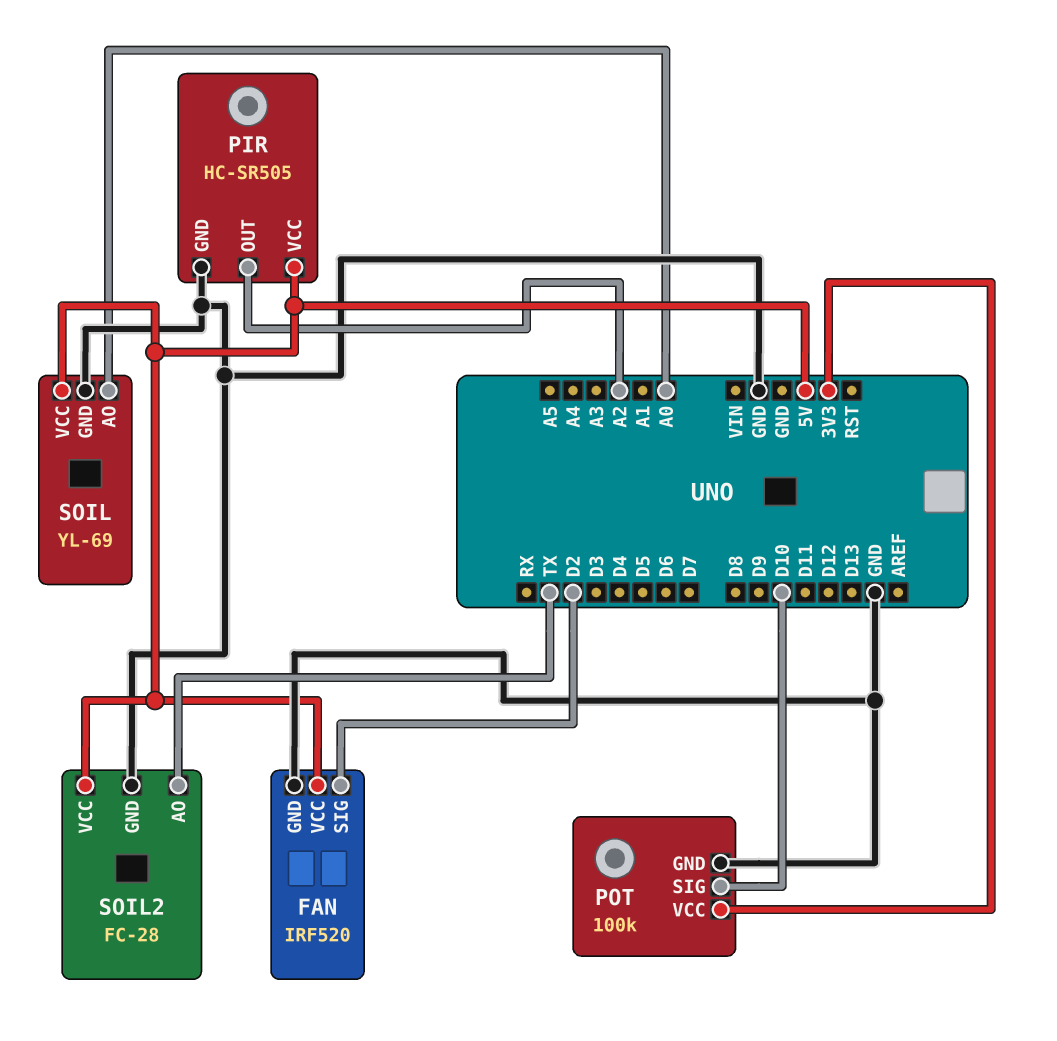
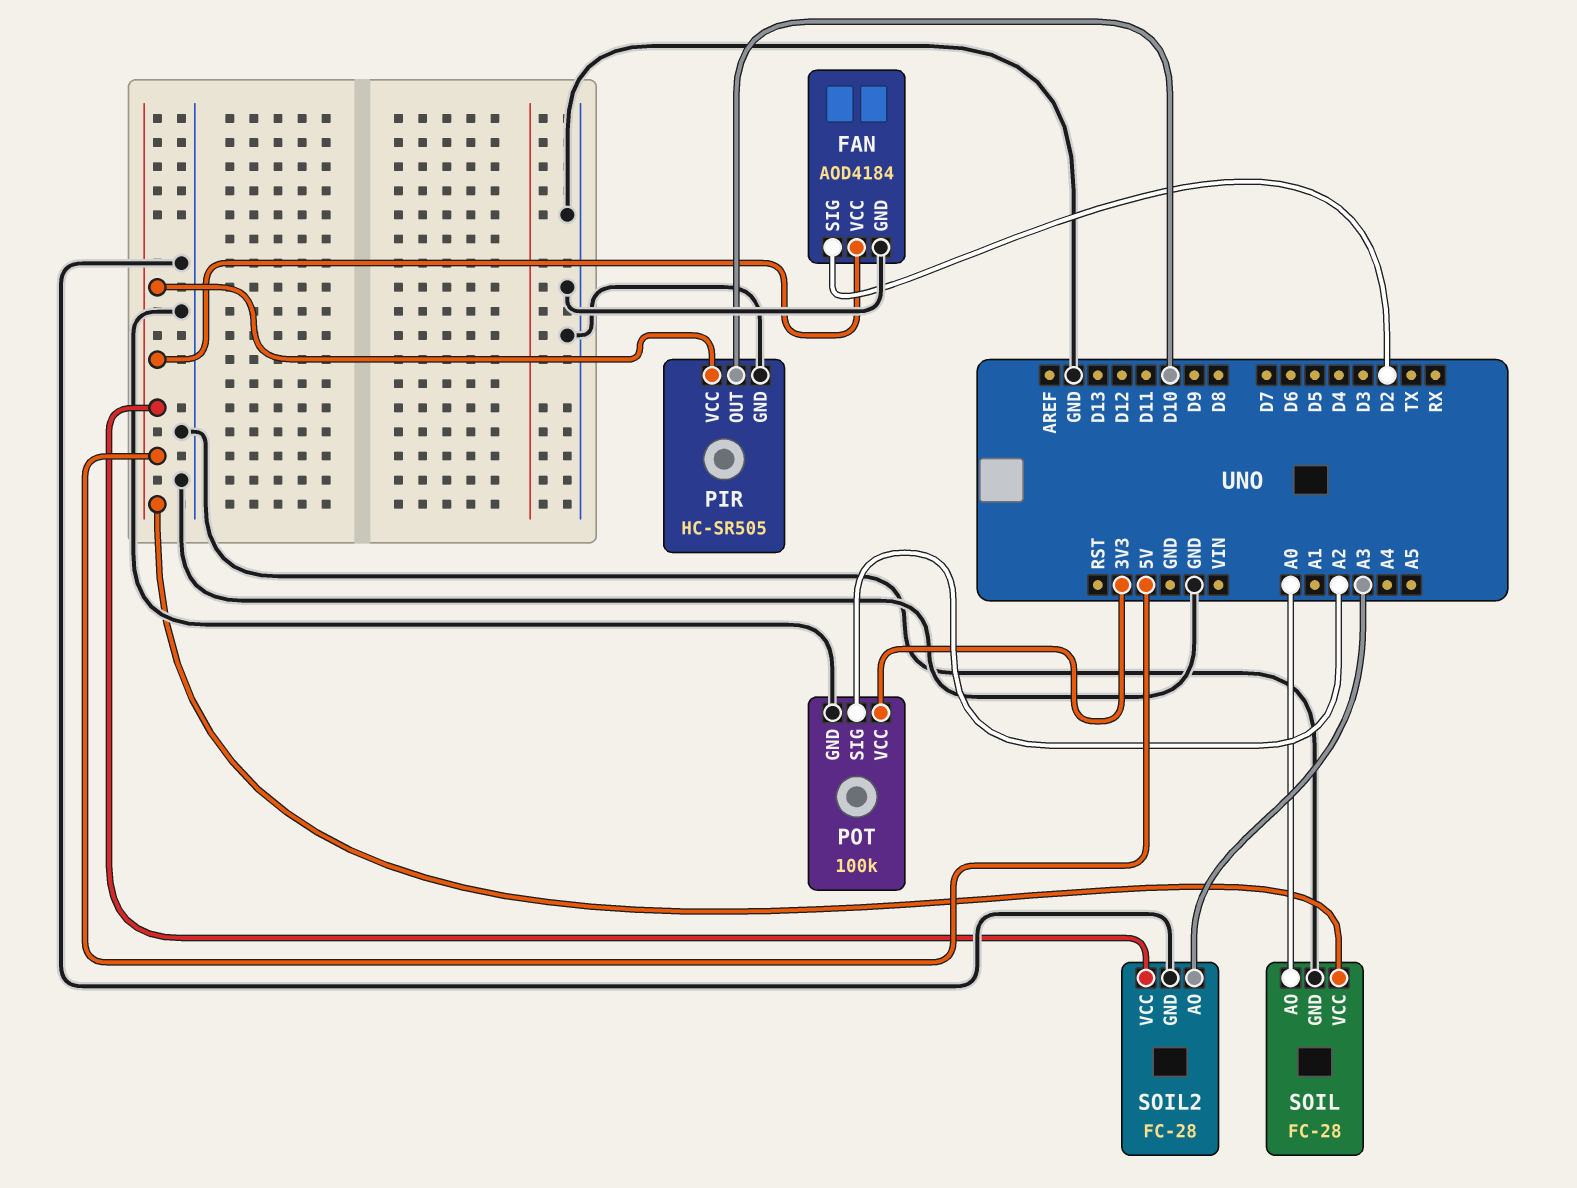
FAN: IRF520 -> AOD4184
PIR pin OUT: A2 -> D10
POT pin SIG: D10 -> A2
SOIL: YL-69 -> FC-28
SOIL2 pin AO: TX -> A3

